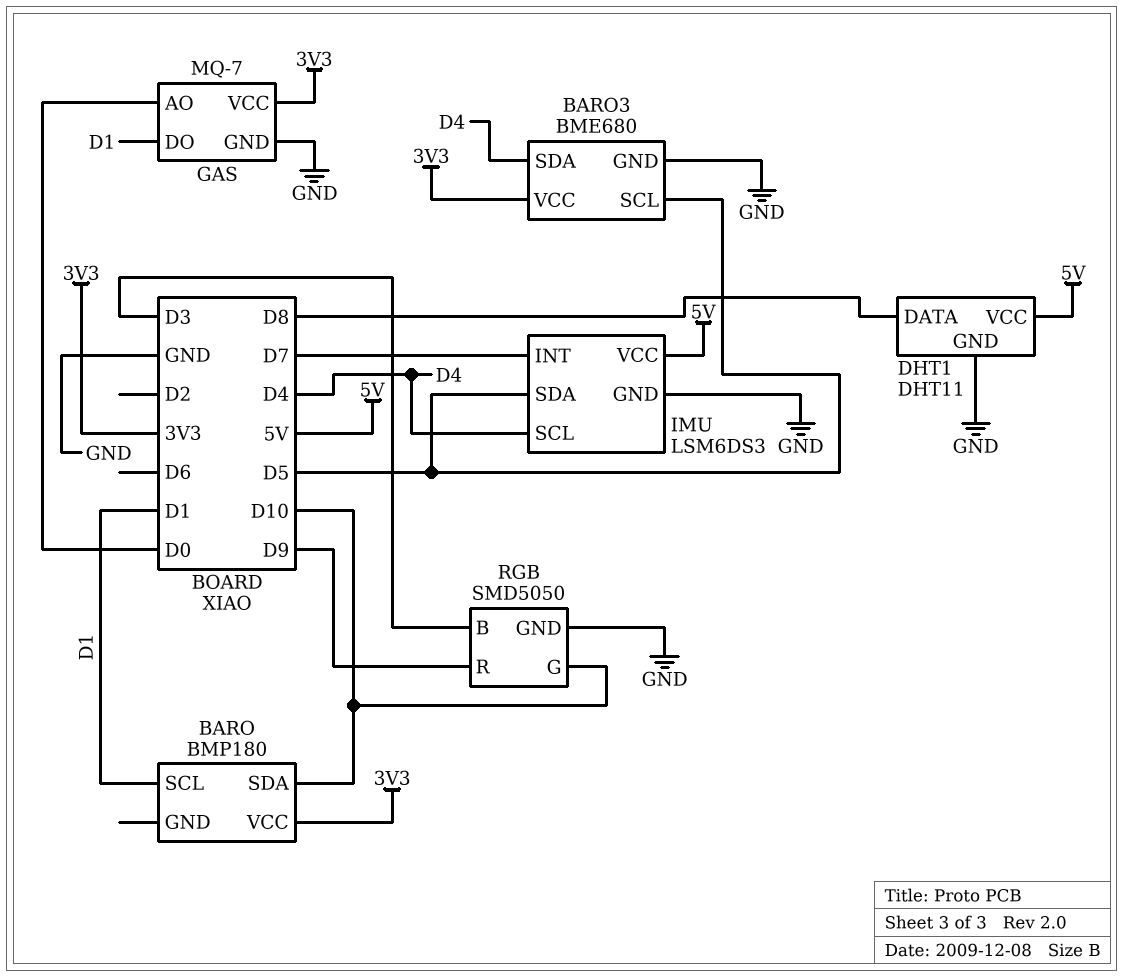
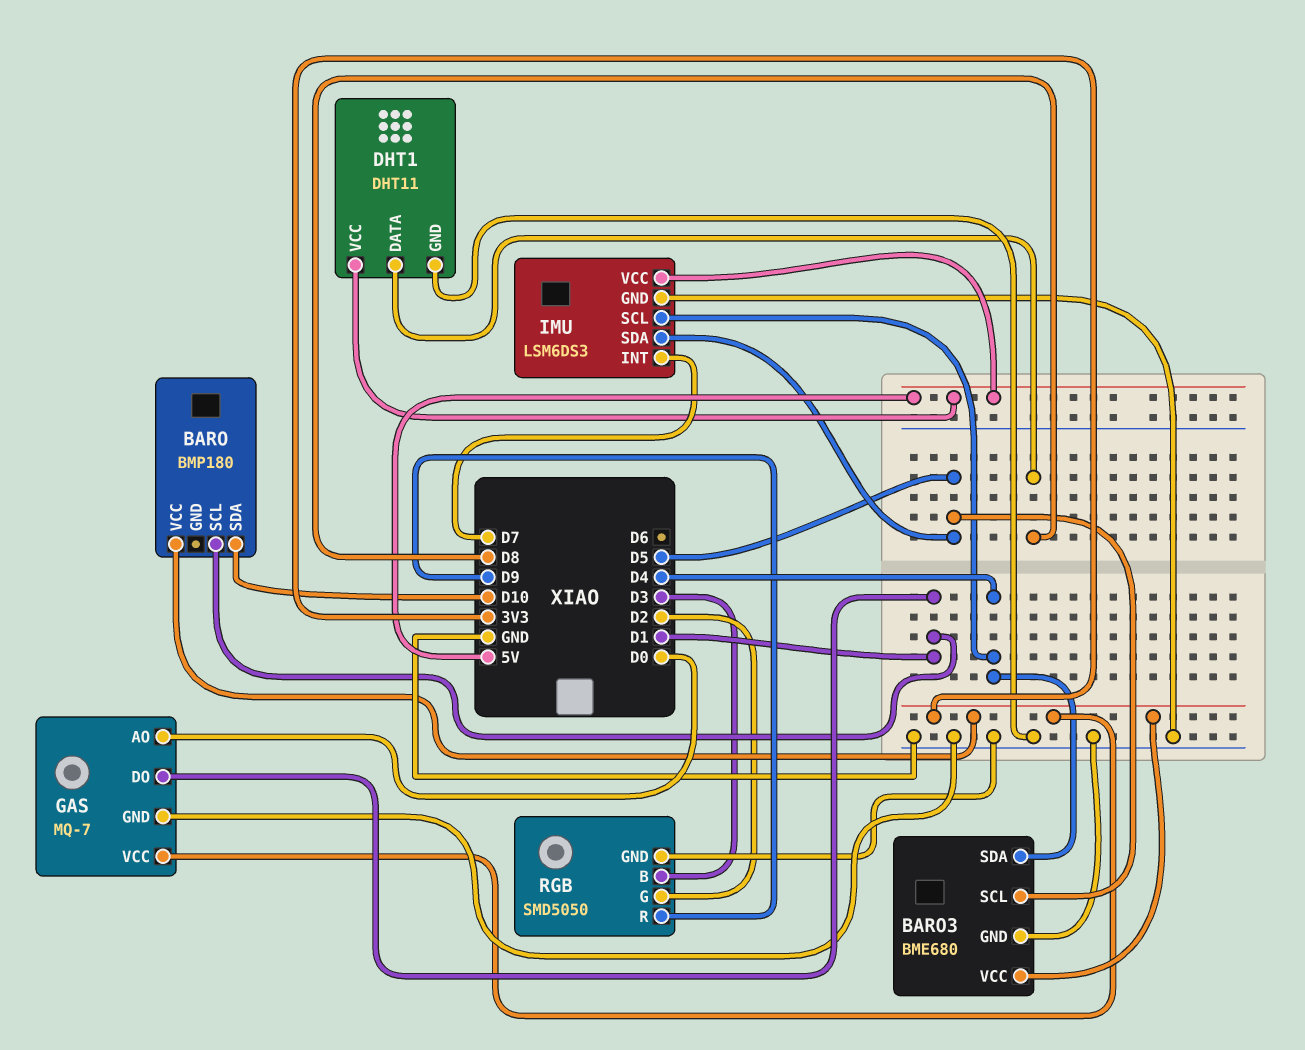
RGB pin G: D10 -> D2

